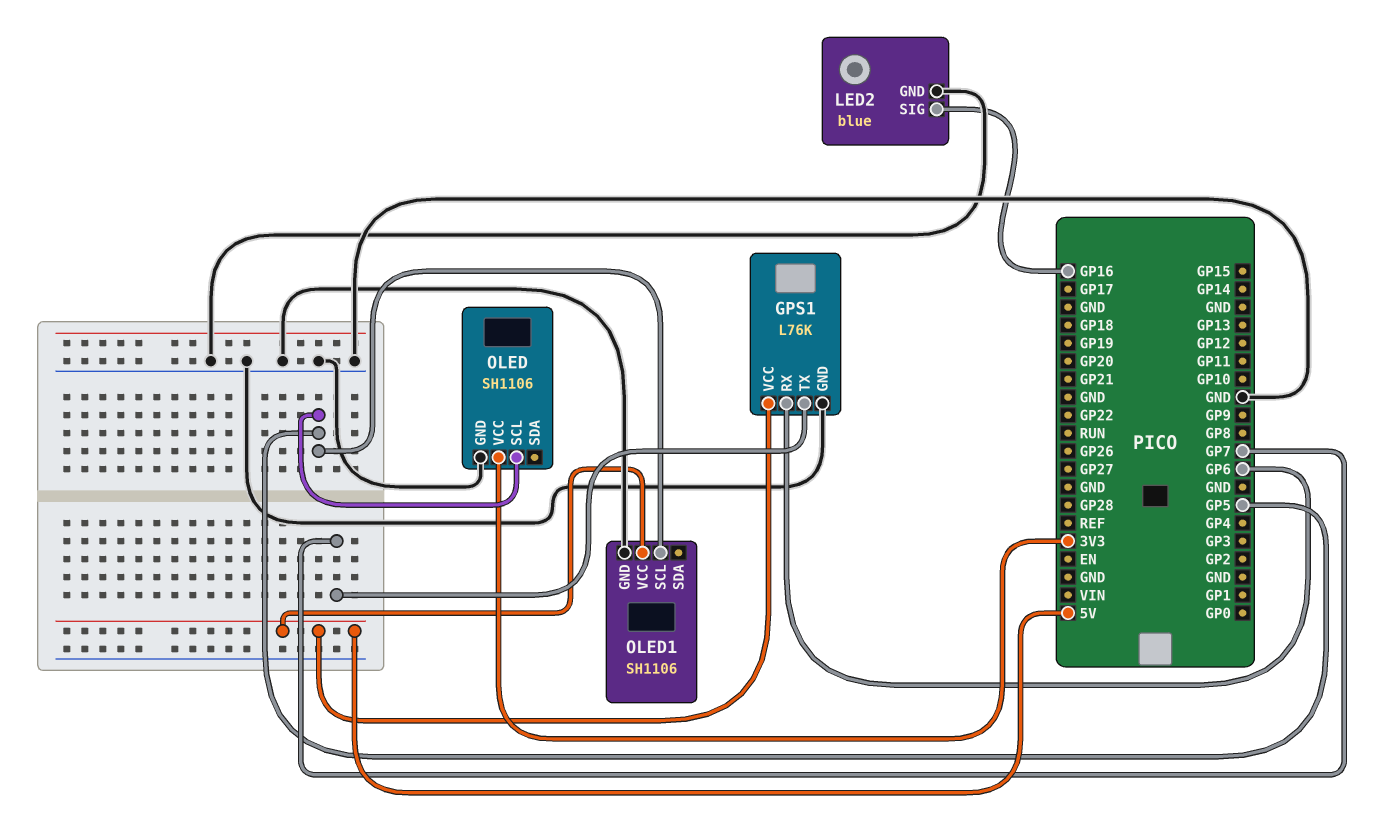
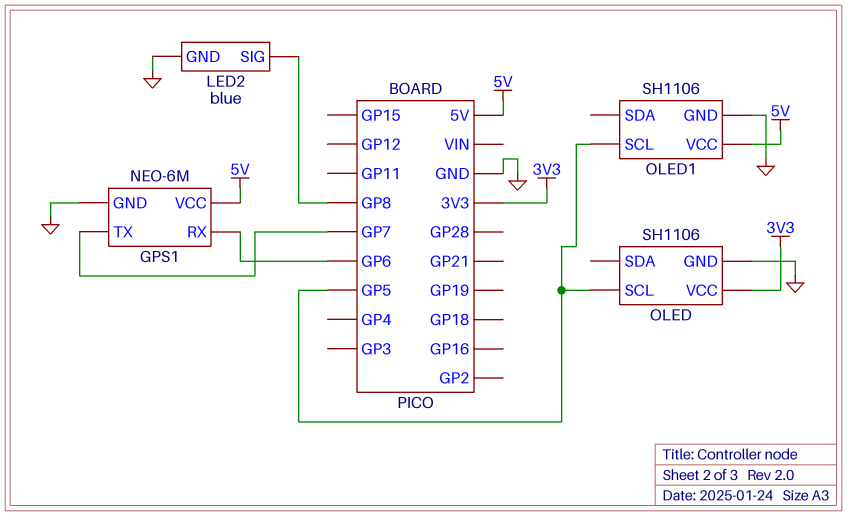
GPS1: L76K -> NEO-6M
LED2 pin SIG: GP16 -> GP8

